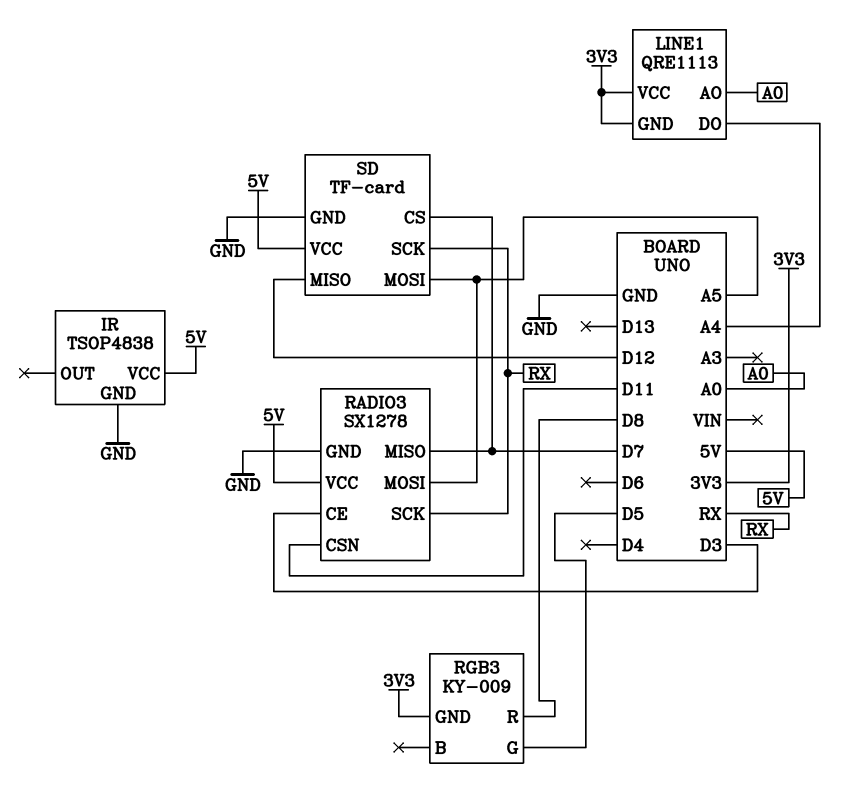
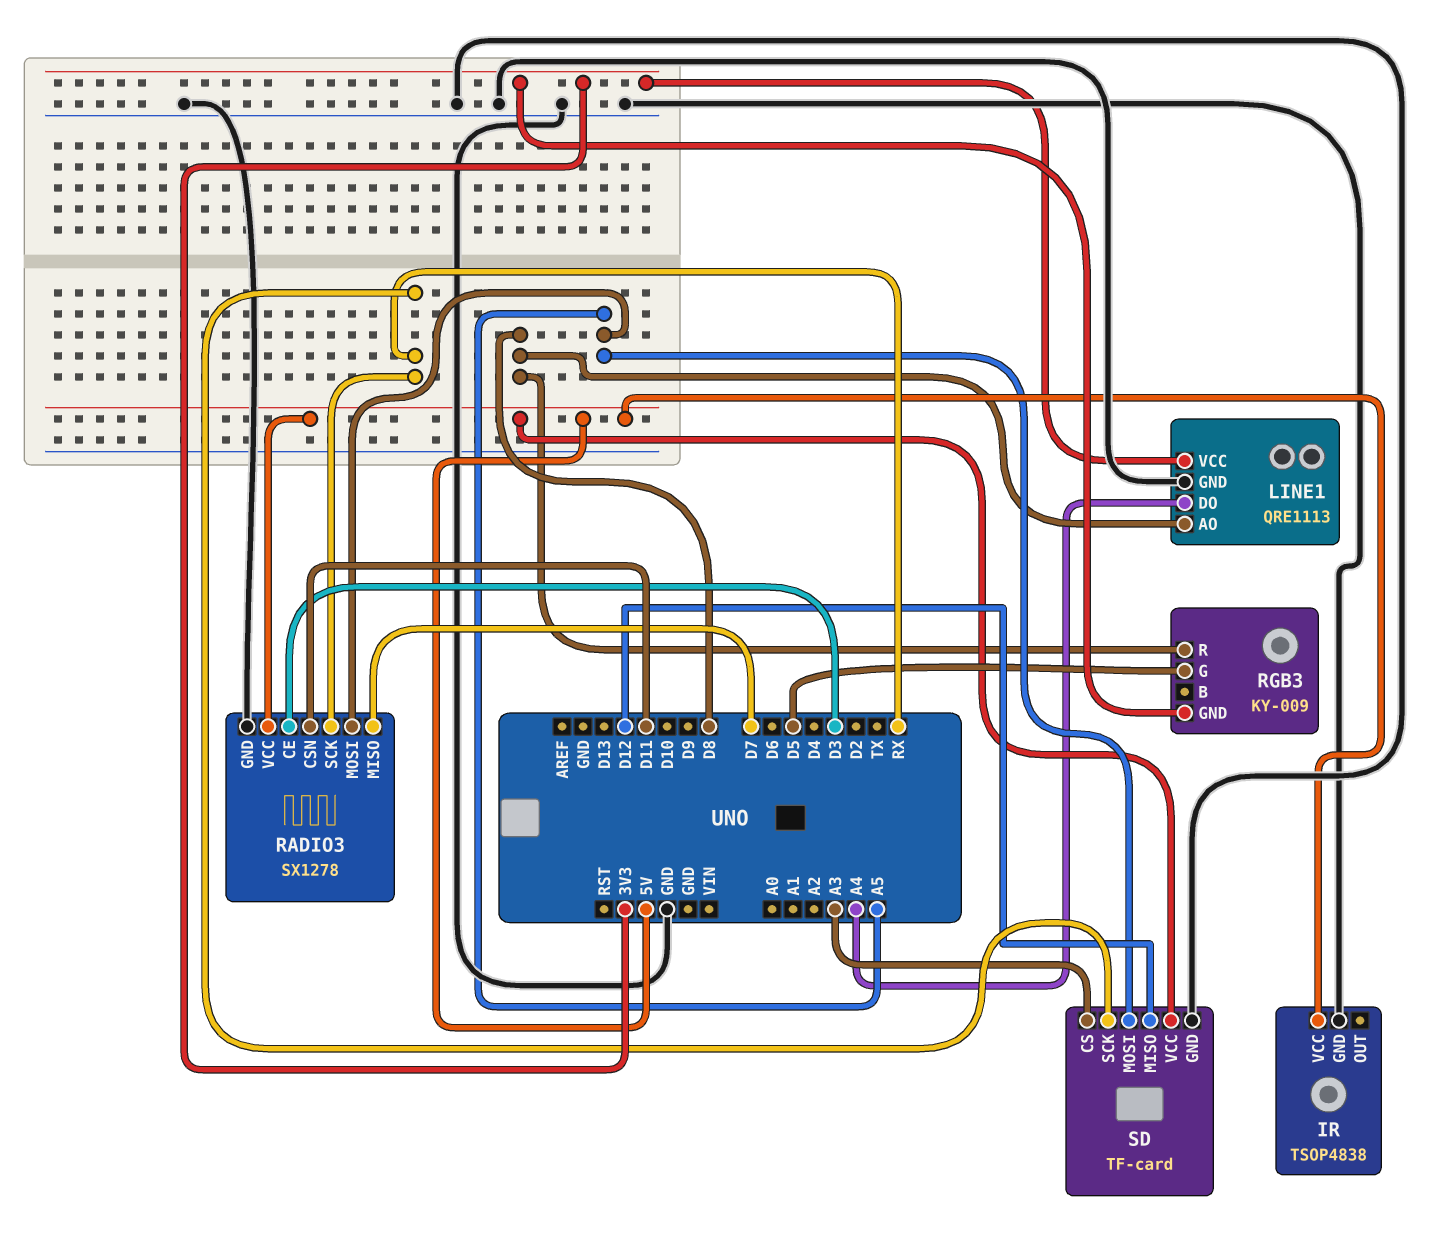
LINE1 pin AO: A0 -> D8
LINE1 pin GND: 3V3 -> GND
SD pin CS: D7 -> A3

